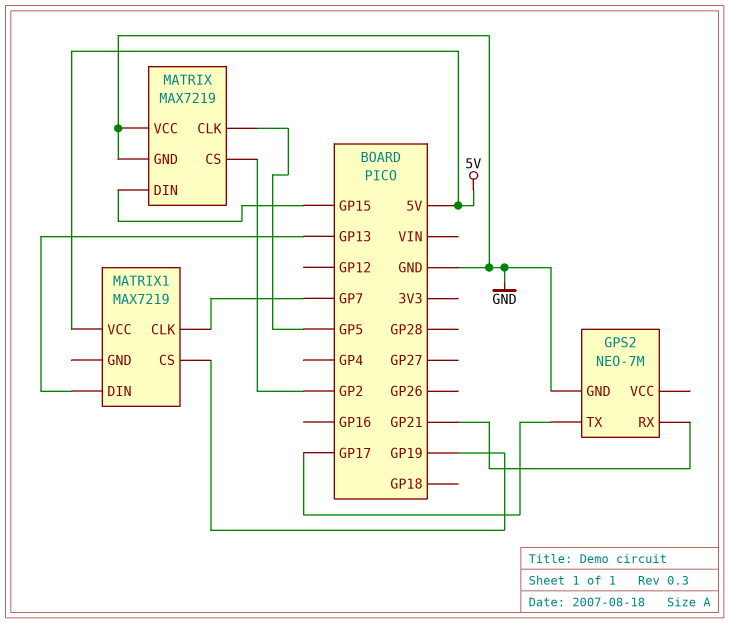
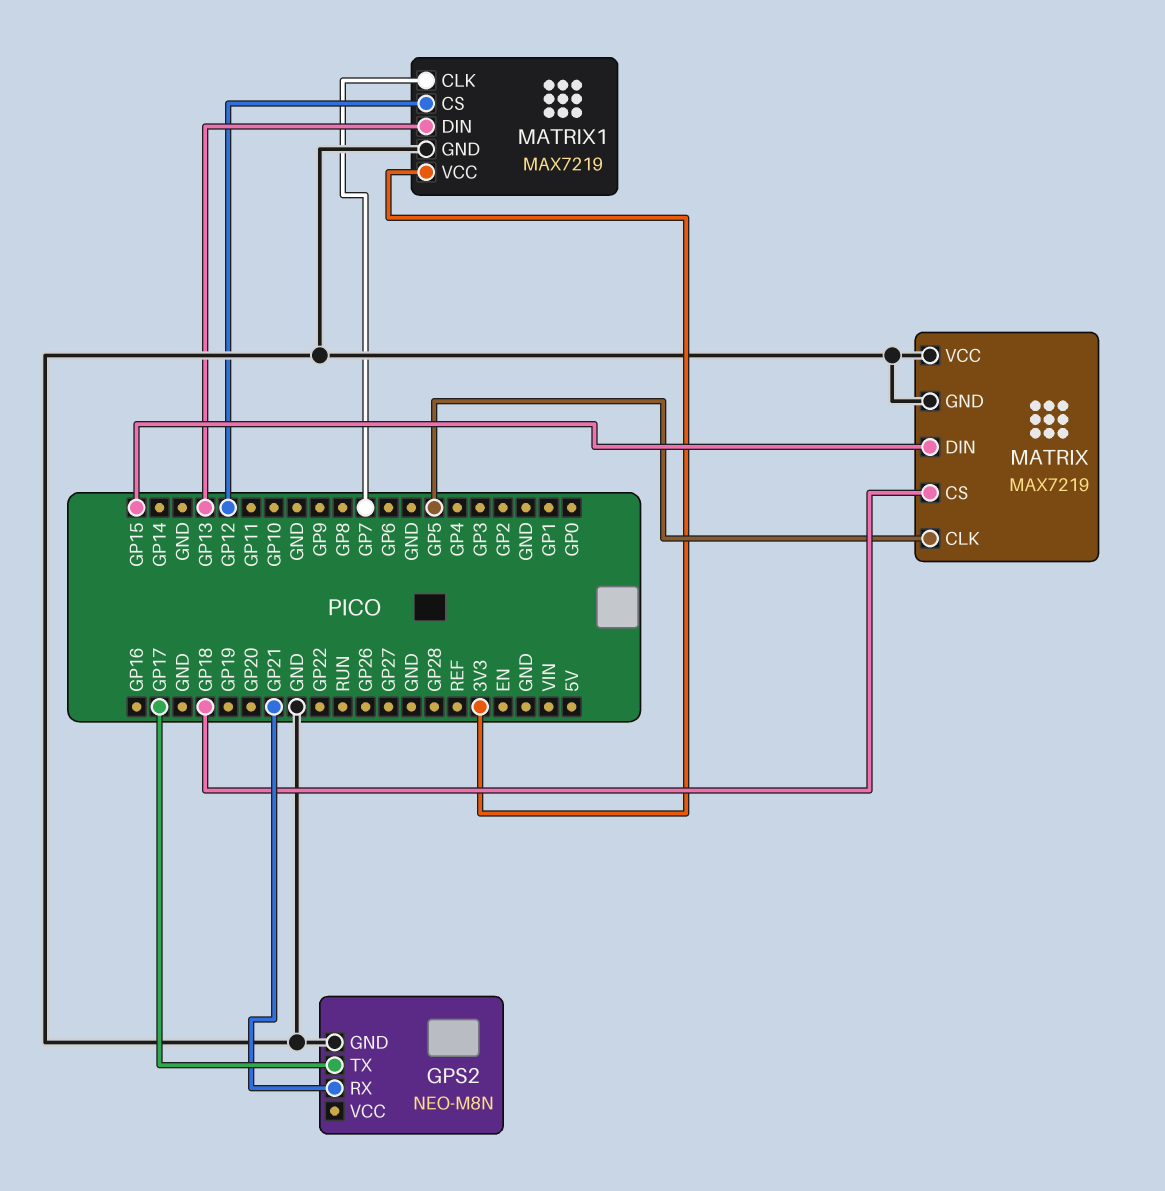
GPS2: NEO-7M -> NEO-M8N
MATRIX pin CS: GP2 -> GP18
MATRIX1 pin CS: GP19 -> GP12
MATRIX1 pin GND: none -> GND
MATRIX1 pin VCC: 5V -> 3V3

